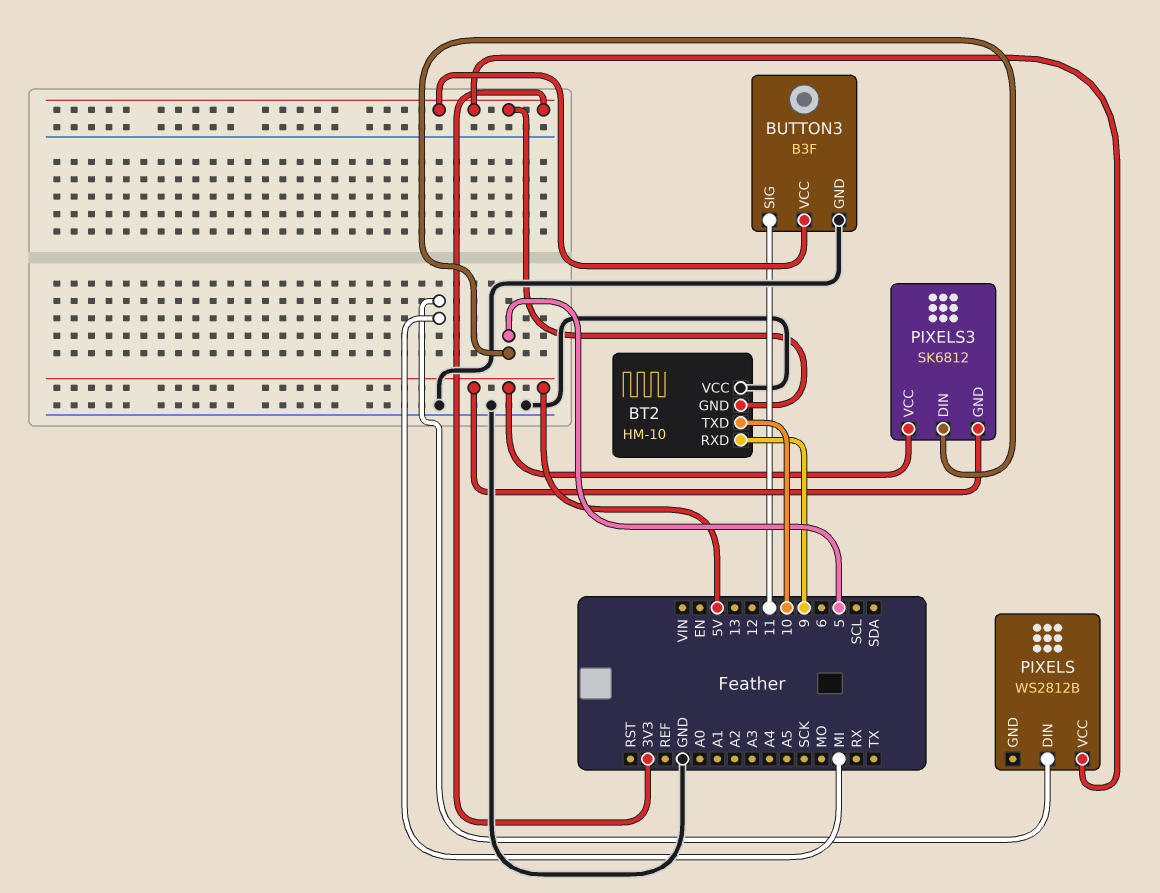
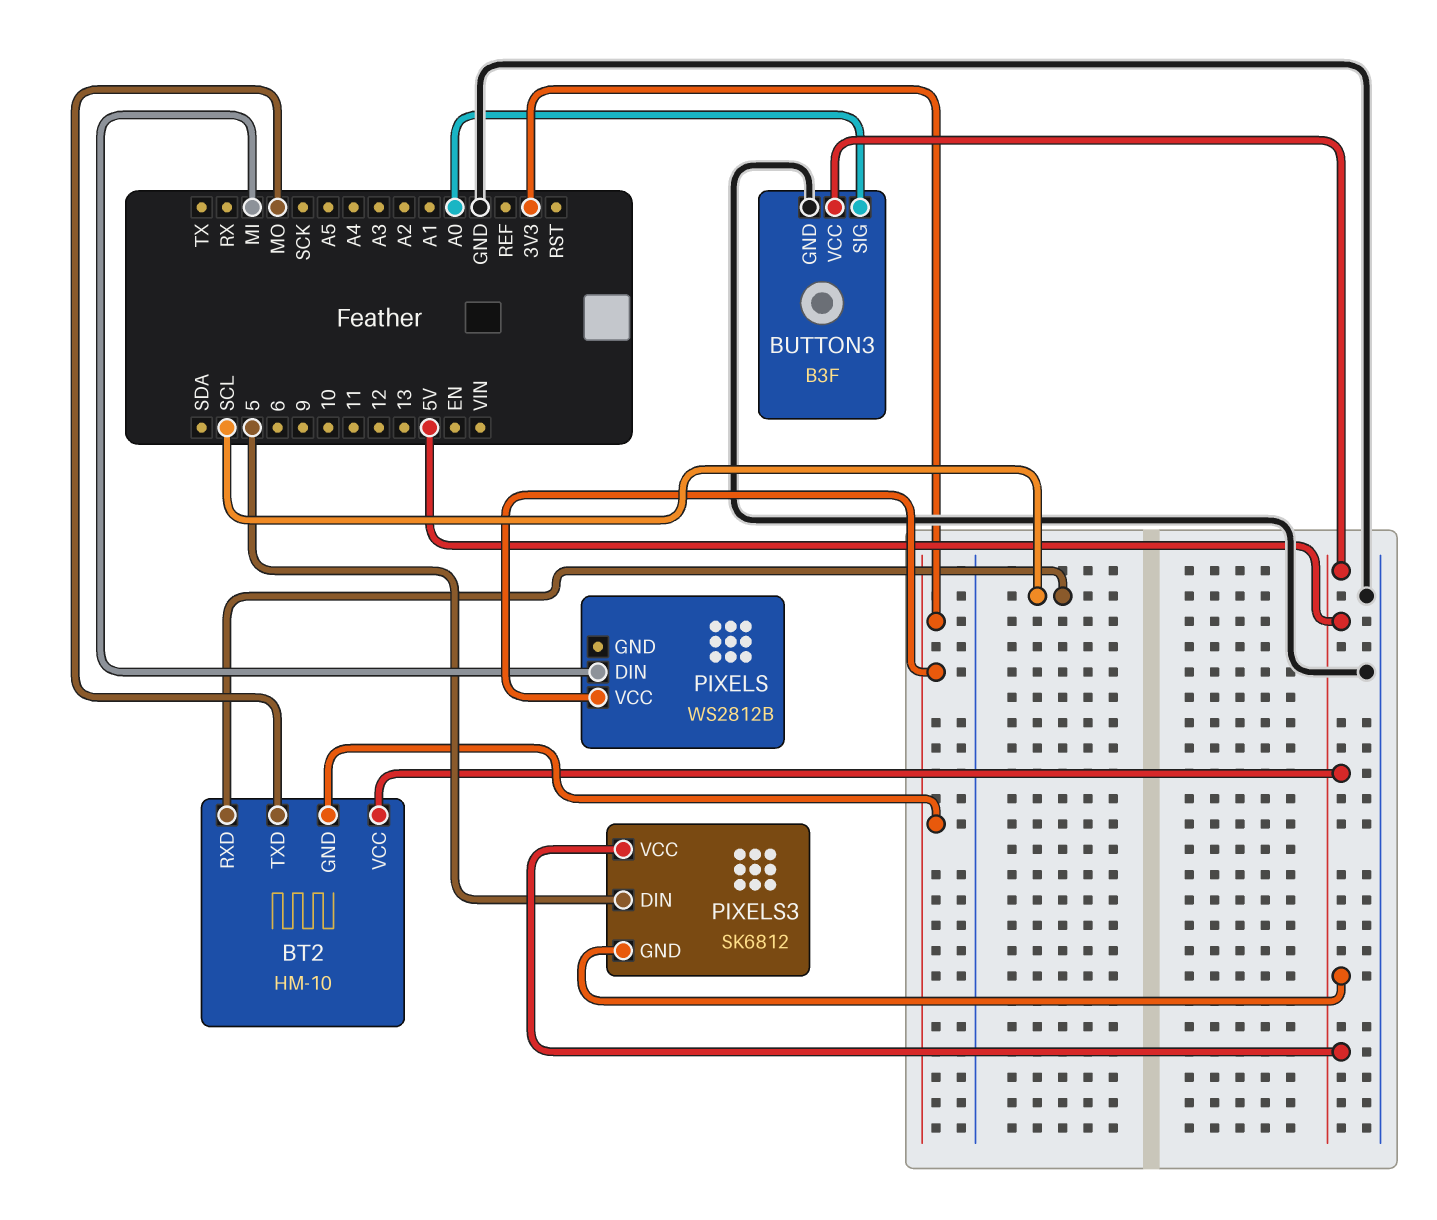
BT2 pin RXD: 9 -> SCL
BT2 pin TXD: 10 -> MO
BT2 pin VCC: GND -> 5V
BUTTON3 pin SIG: 11 -> A0
BUTTON3 pin VCC: 3V3 -> 5V

